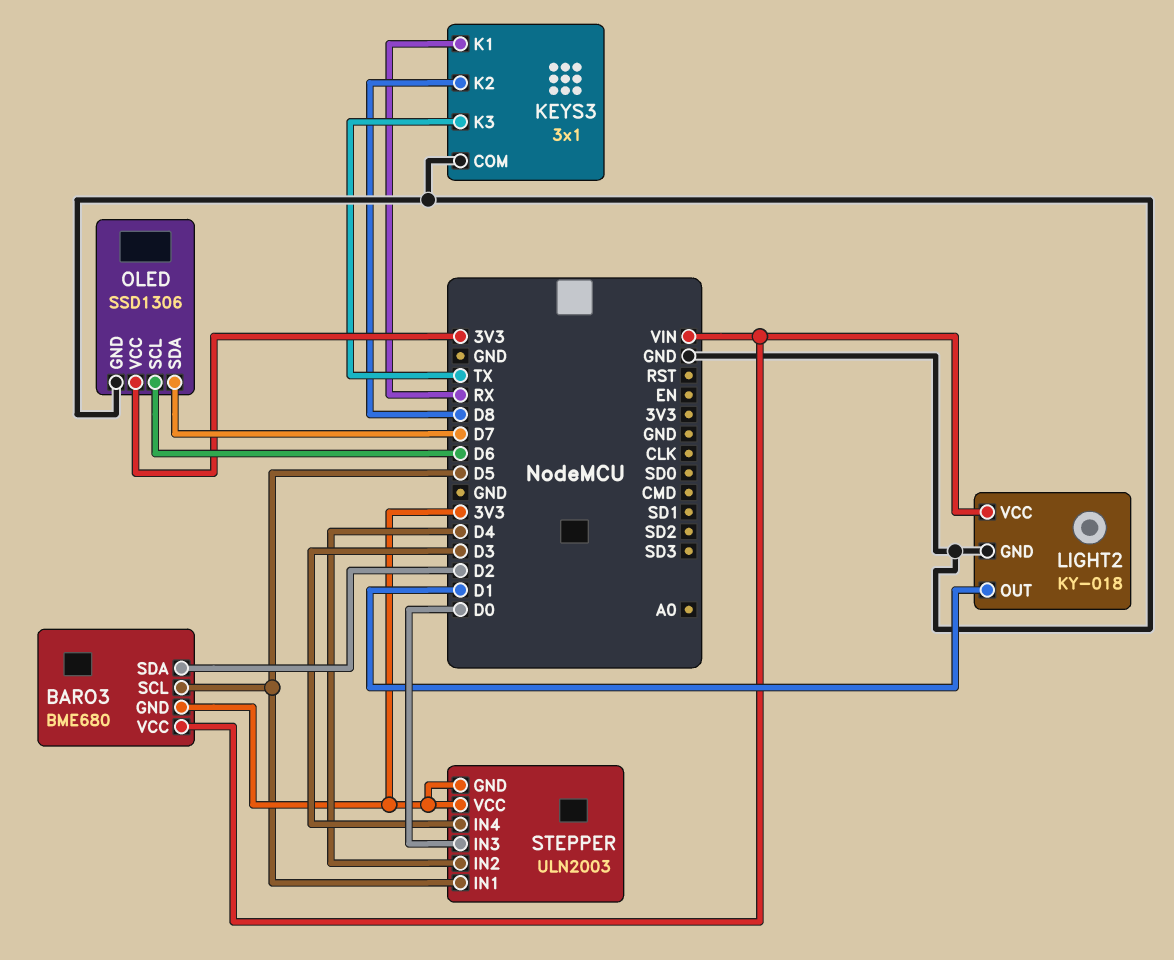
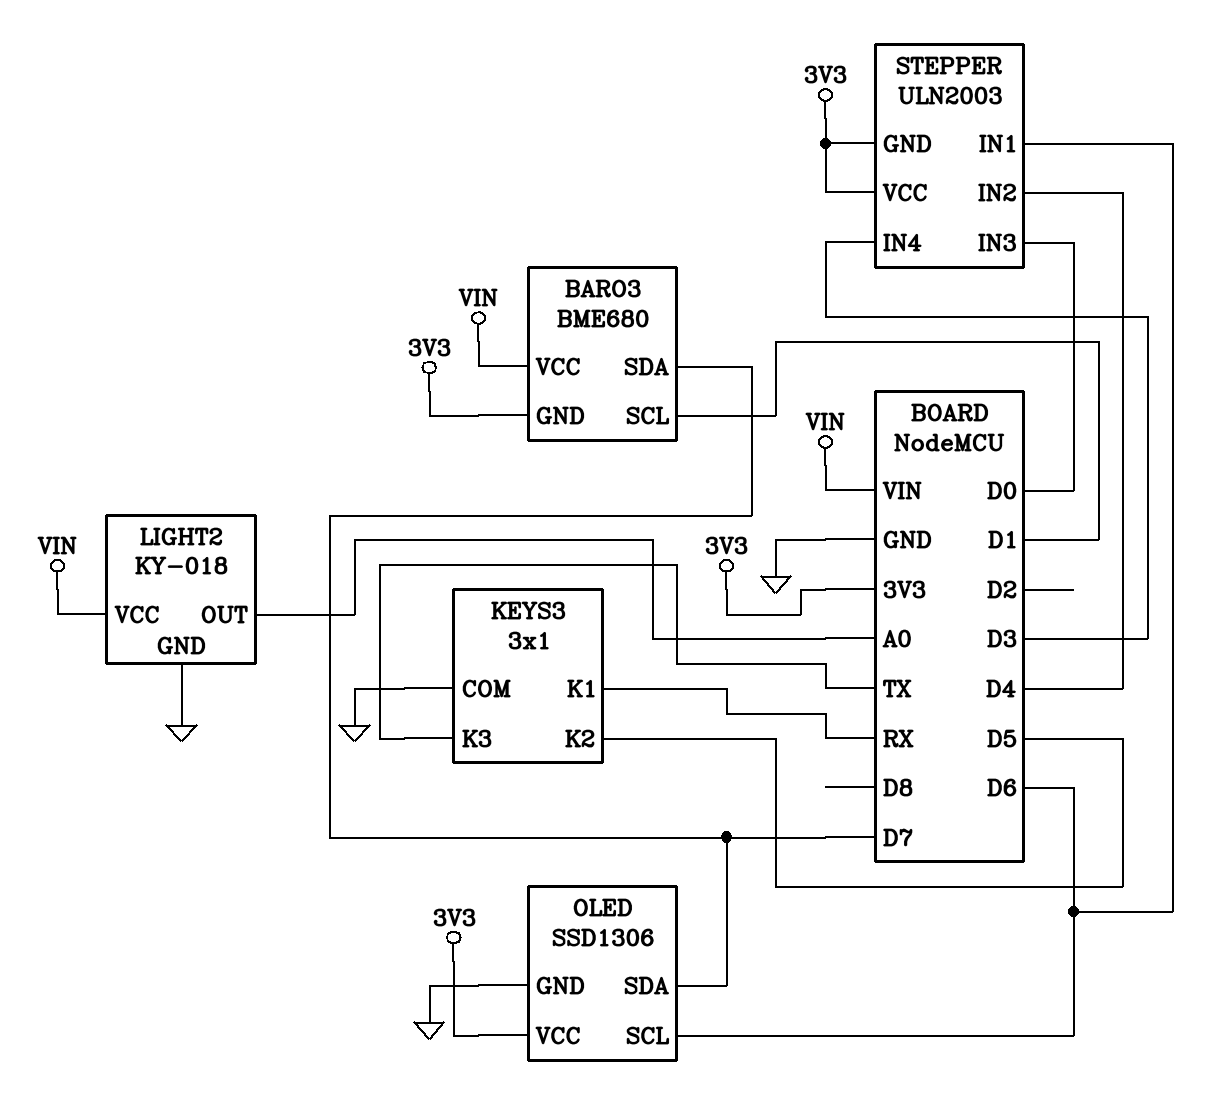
BARO3 pin SCL: D5 -> D1
BARO3 pin SDA: D2 -> D7
KEYS3 pin K2: D8 -> D5
LIGHT2 pin OUT: D1 -> A0
STEPPER pin IN1: D5 -> D6

